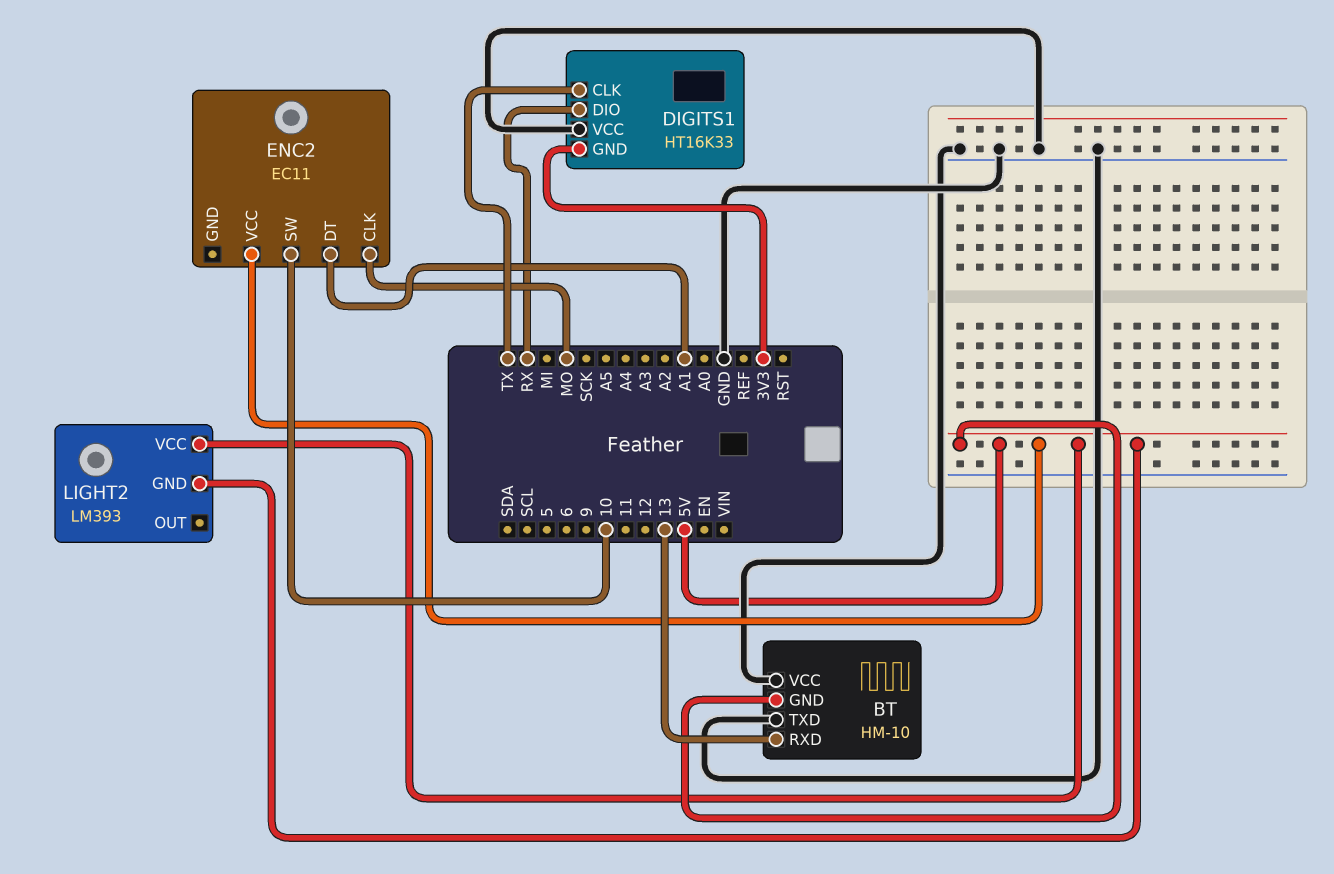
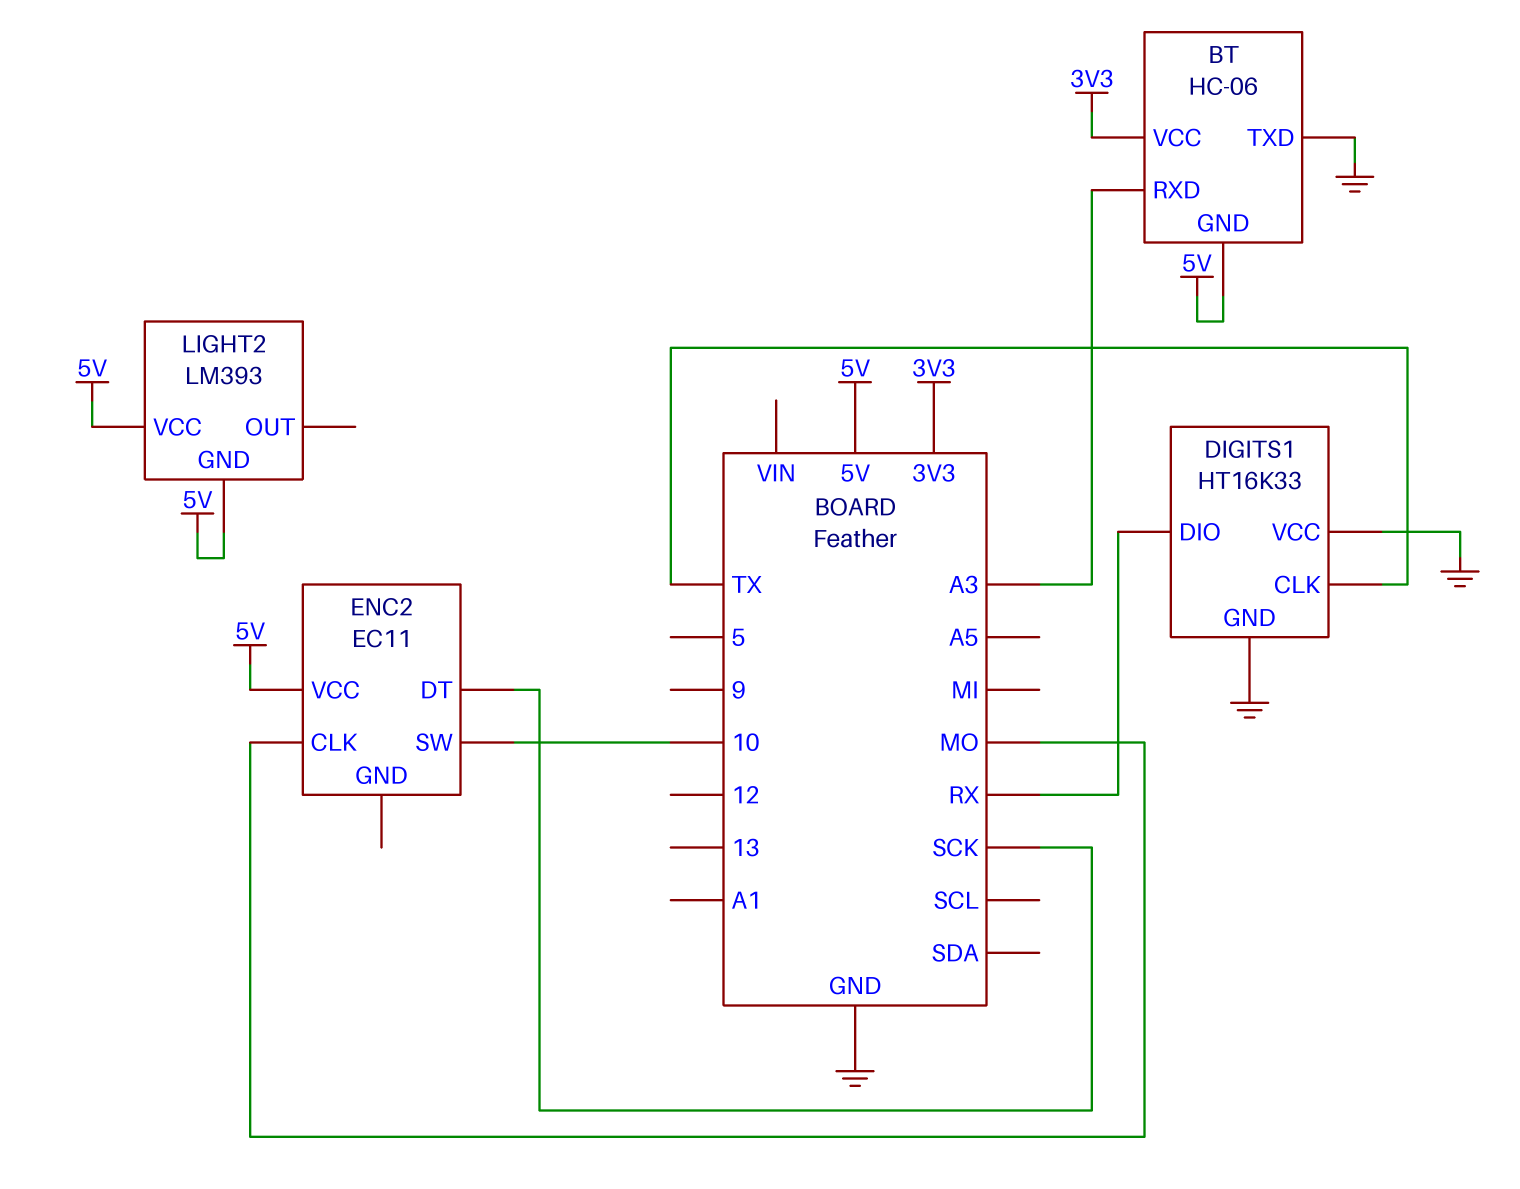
BT: HM-10 -> HC-06
BT pin RXD: 13 -> A3
BT pin VCC: GND -> 3V3
DIGITS1 pin GND: 3V3 -> GND
ENC2 pin DT: A1 -> SCK

